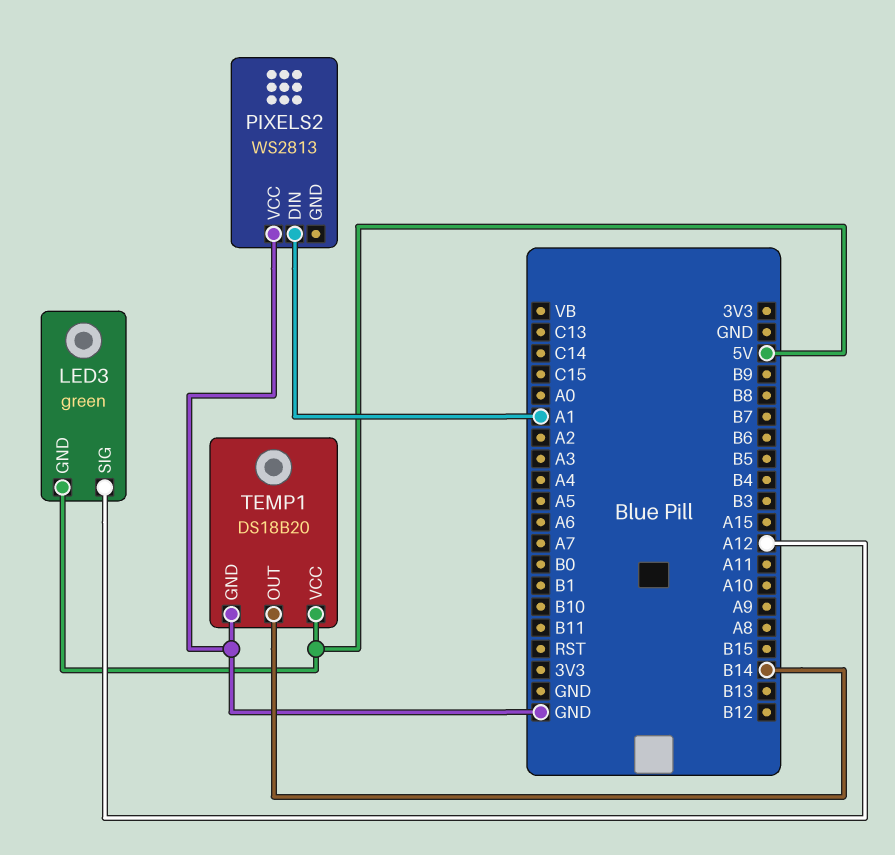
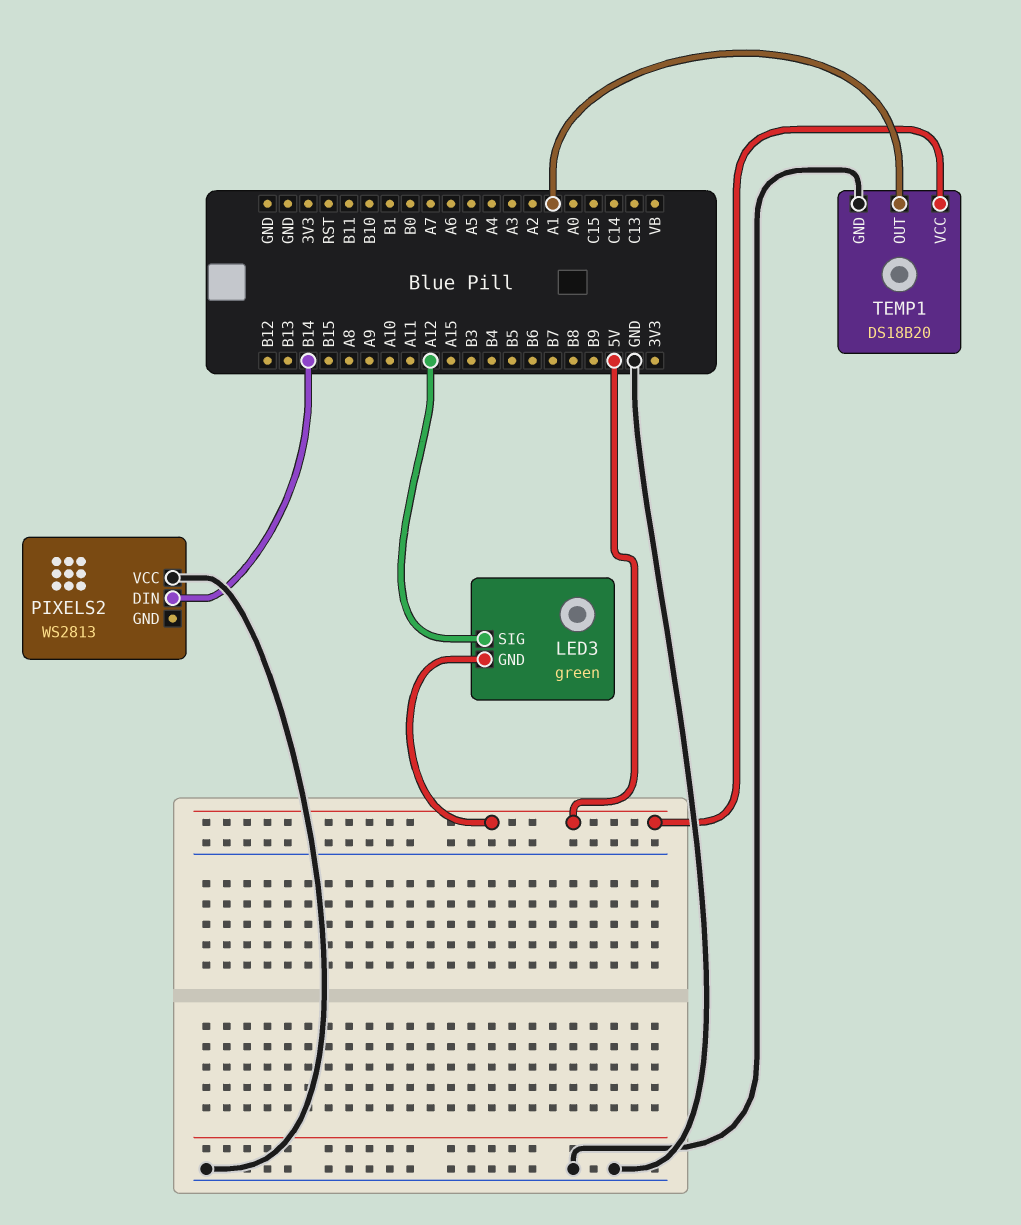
PIXELS2 pin DIN: A1 -> B14
TEMP1 pin OUT: B14 -> A1

